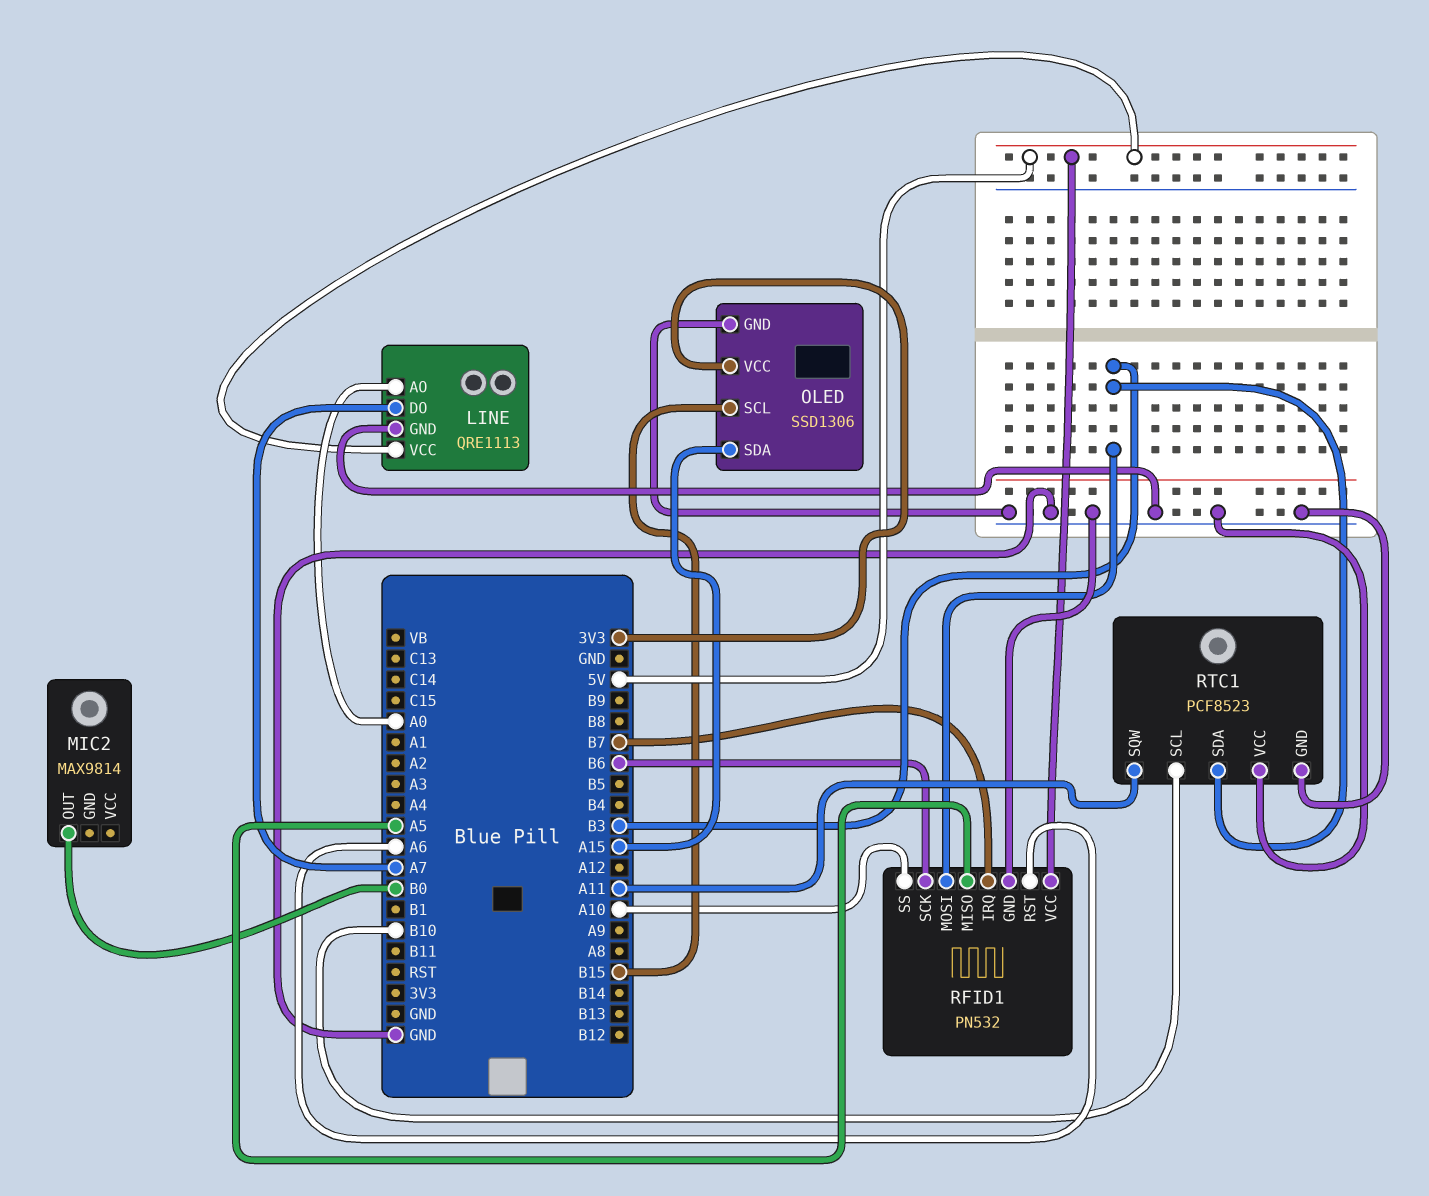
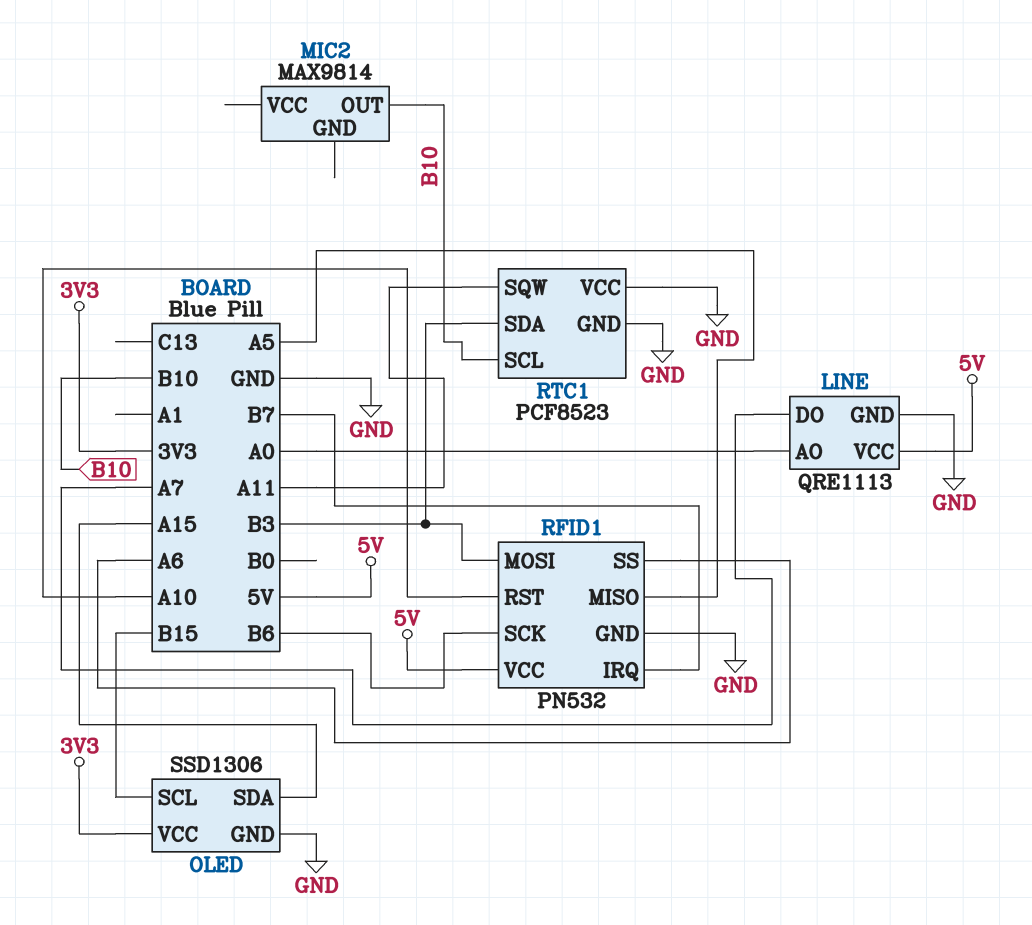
MIC2 pin OUT: B0 -> B10
RFID1 pin RST: A6 -> A10
RFID1 pin SS: A10 -> A6

